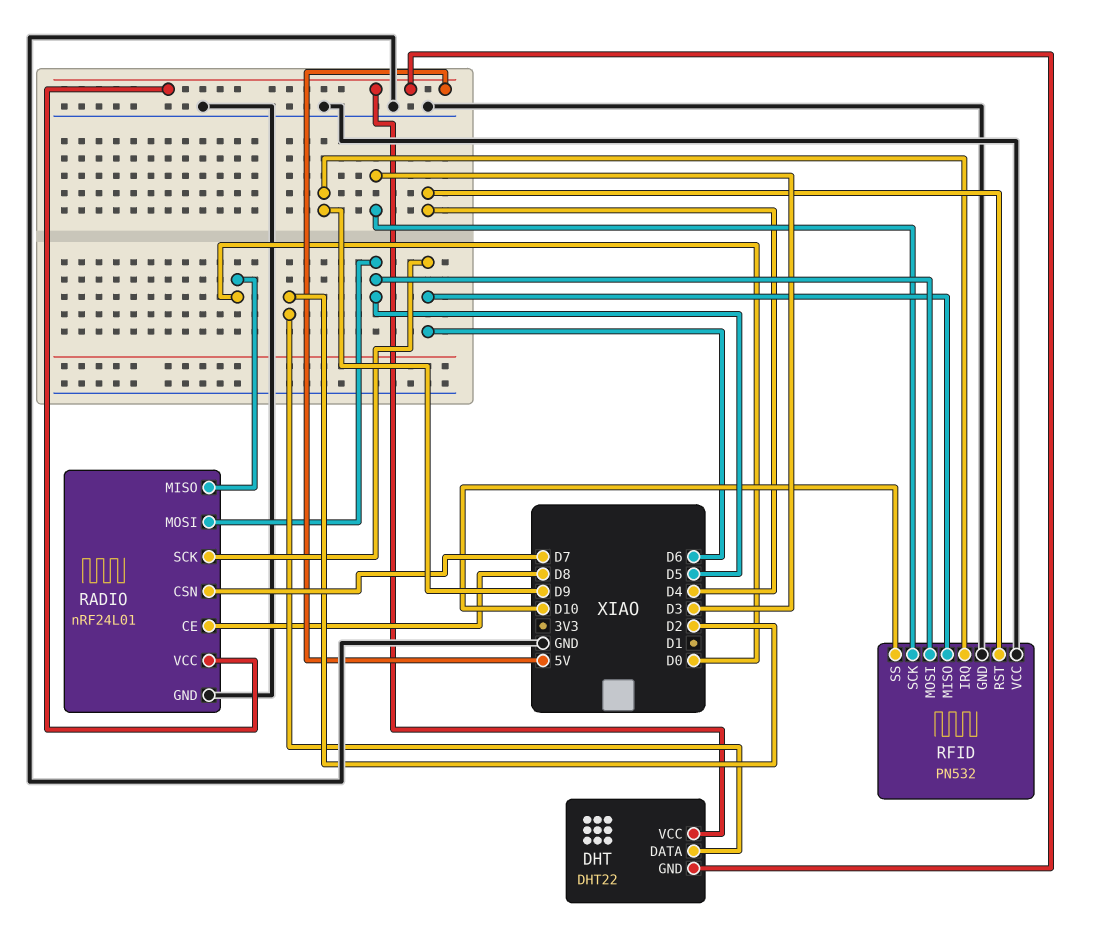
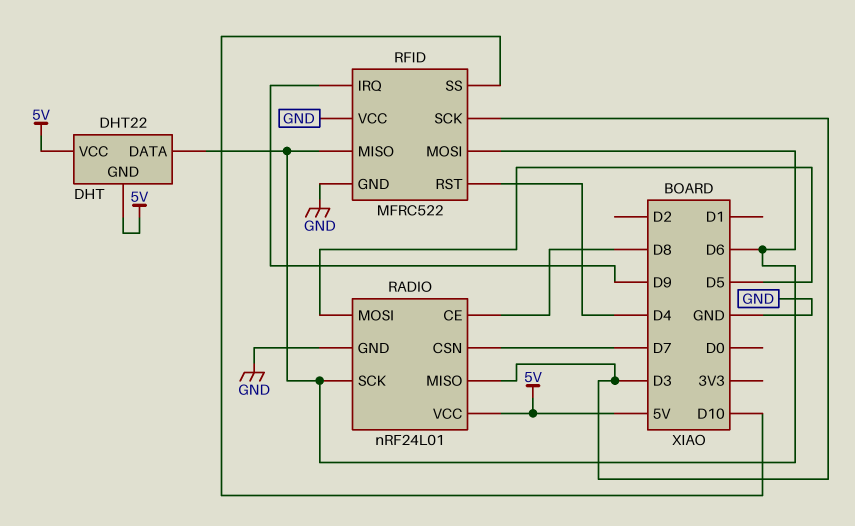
DHT pin DATA: D2 -> D6
RADIO pin MISO: D0 -> D3
RFID: PN532 -> MFRC522
RFID pin MOSI: D5 -> D6

